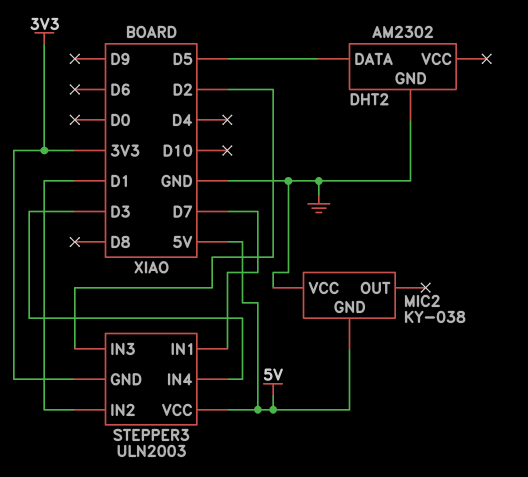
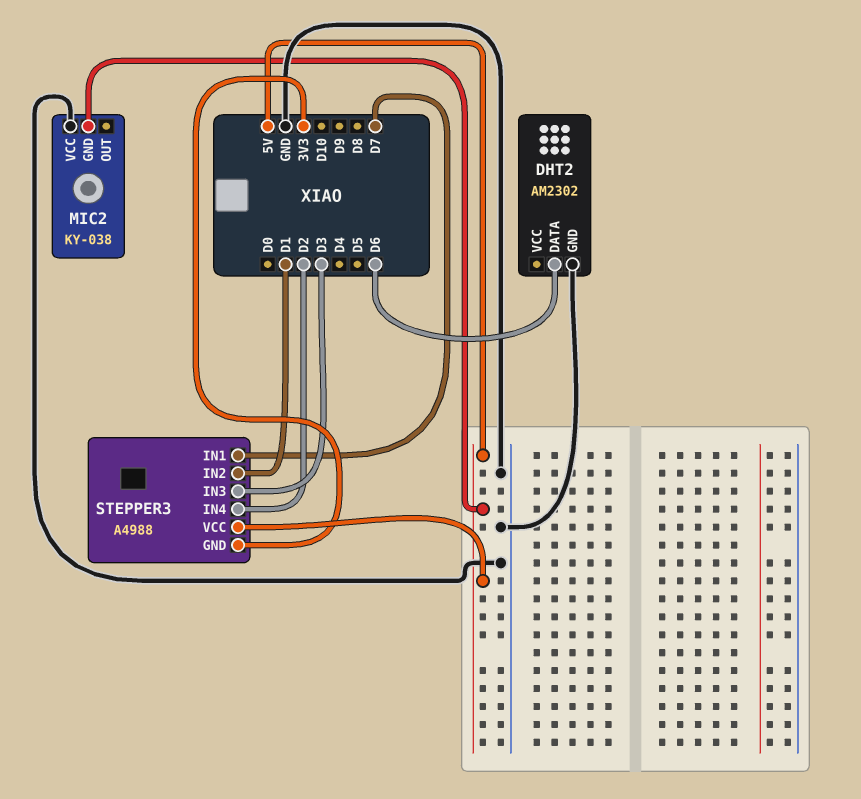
DHT2 pin DATA: D5 -> D6
STEPPER3: ULN2003 -> A4988
STEPPER3 pin IN3: D2 -> D3
STEPPER3 pin IN4: D3 -> D2

